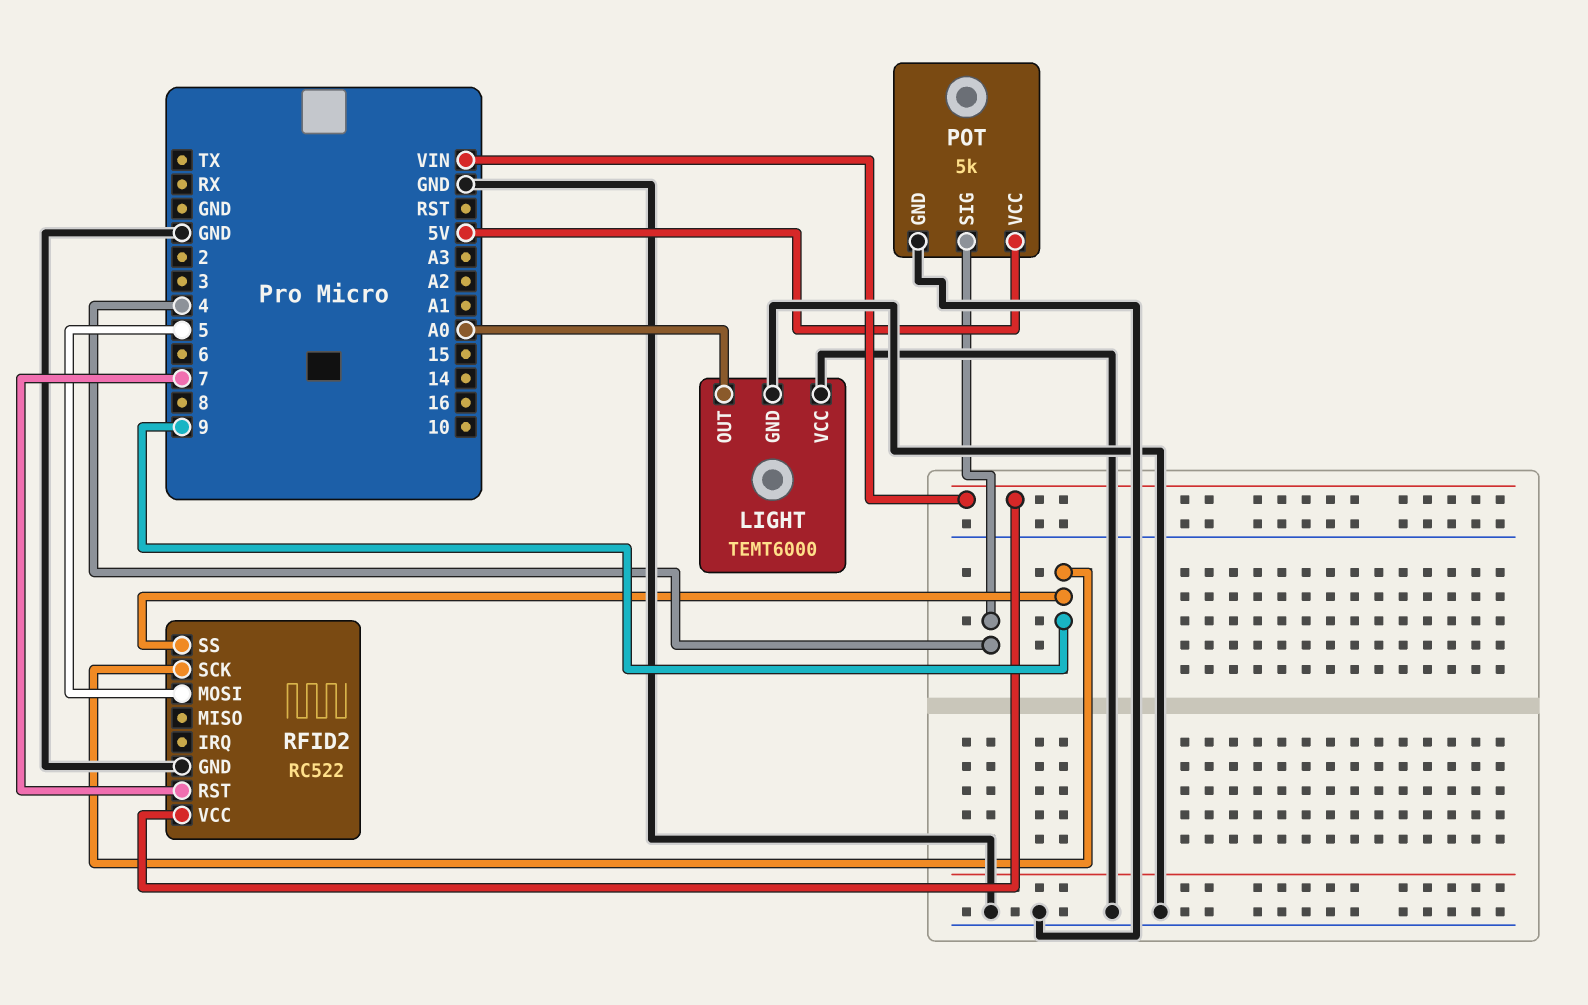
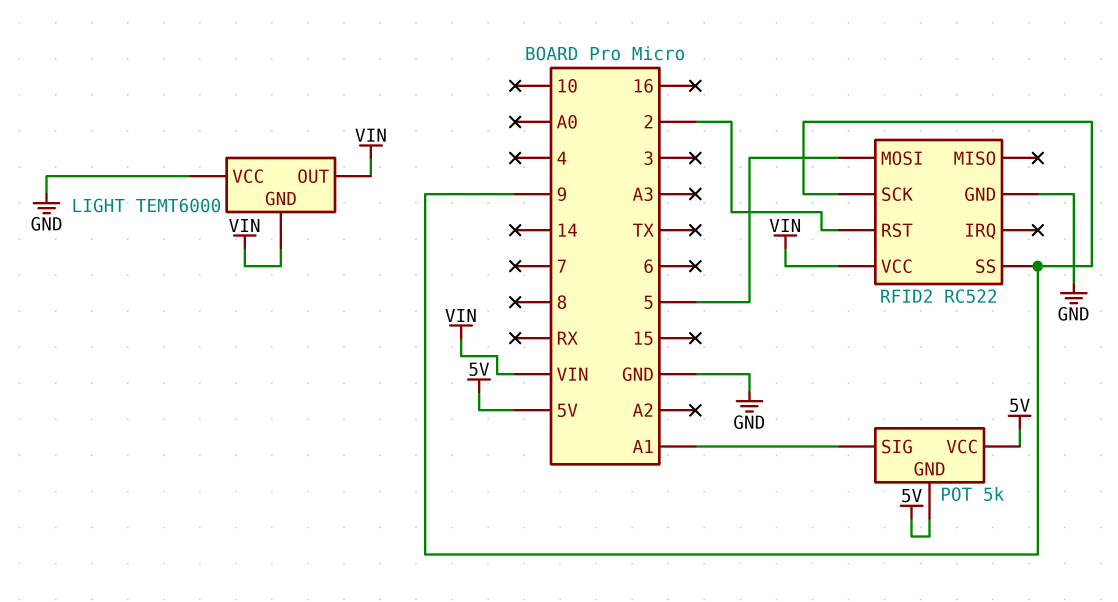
LIGHT pin GND: GND -> VIN
LIGHT pin OUT: A0 -> VIN
POT pin GND: GND -> 5V
POT pin SIG: 4 -> A1
RFID2 pin RST: 7 -> 2

